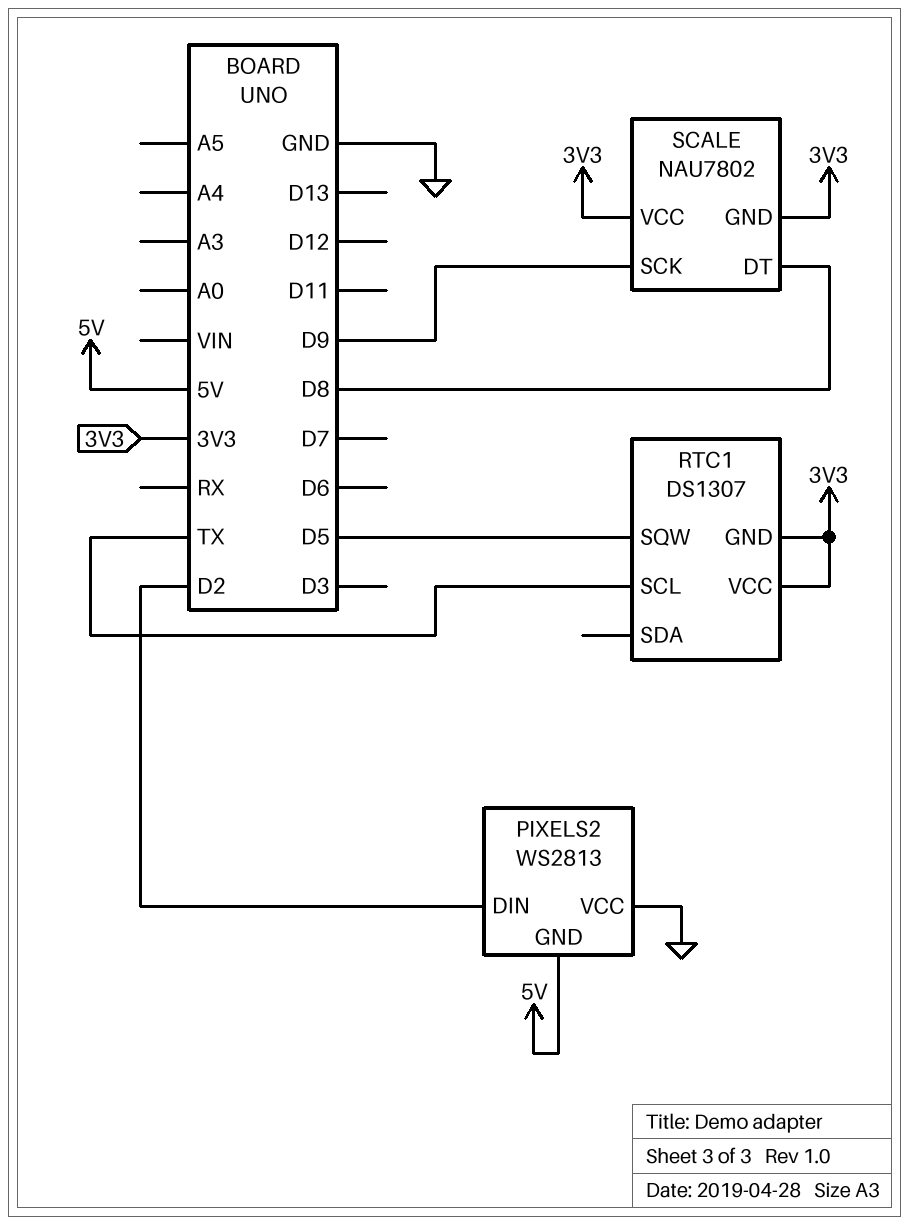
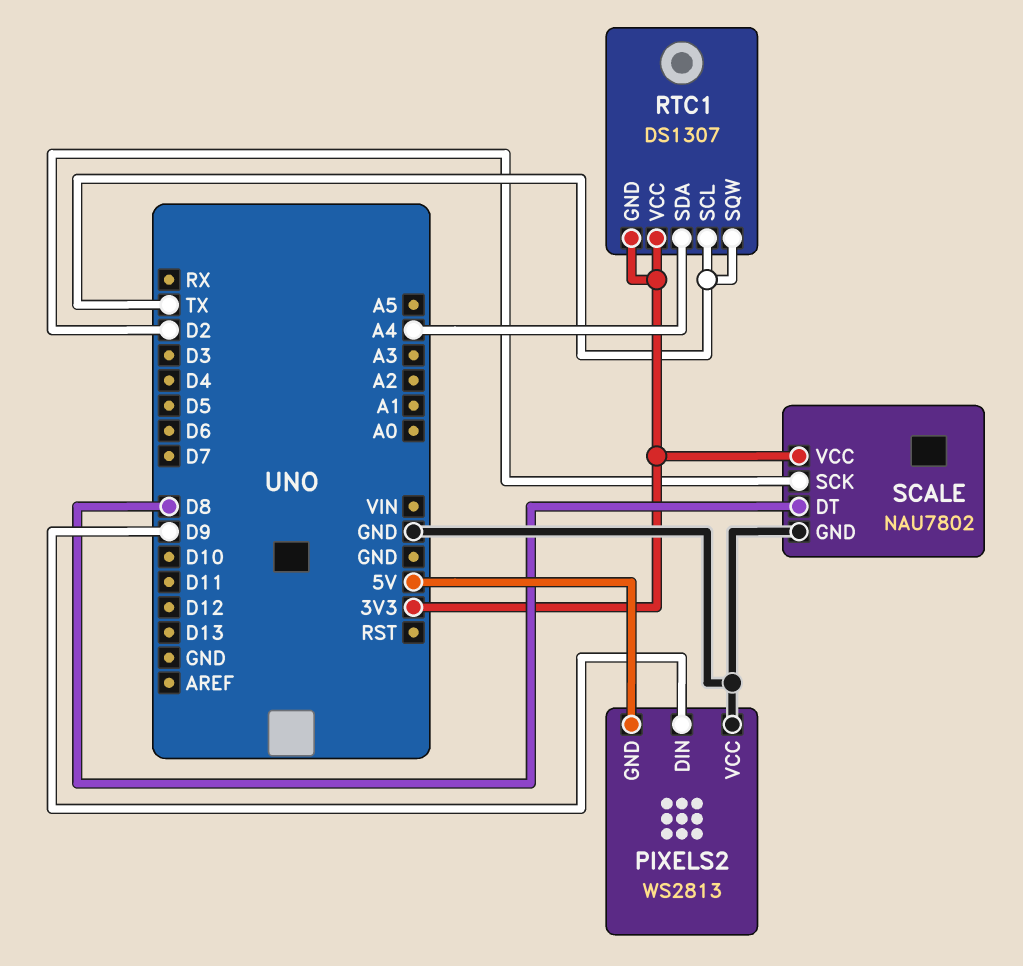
PIXELS2 pin DIN: D2 -> D9
RTC1 pin SDA: none -> A4
RTC1 pin SQW: D5 -> TX
SCALE pin GND: 3V3 -> GND
SCALE pin SCK: D9 -> D2

